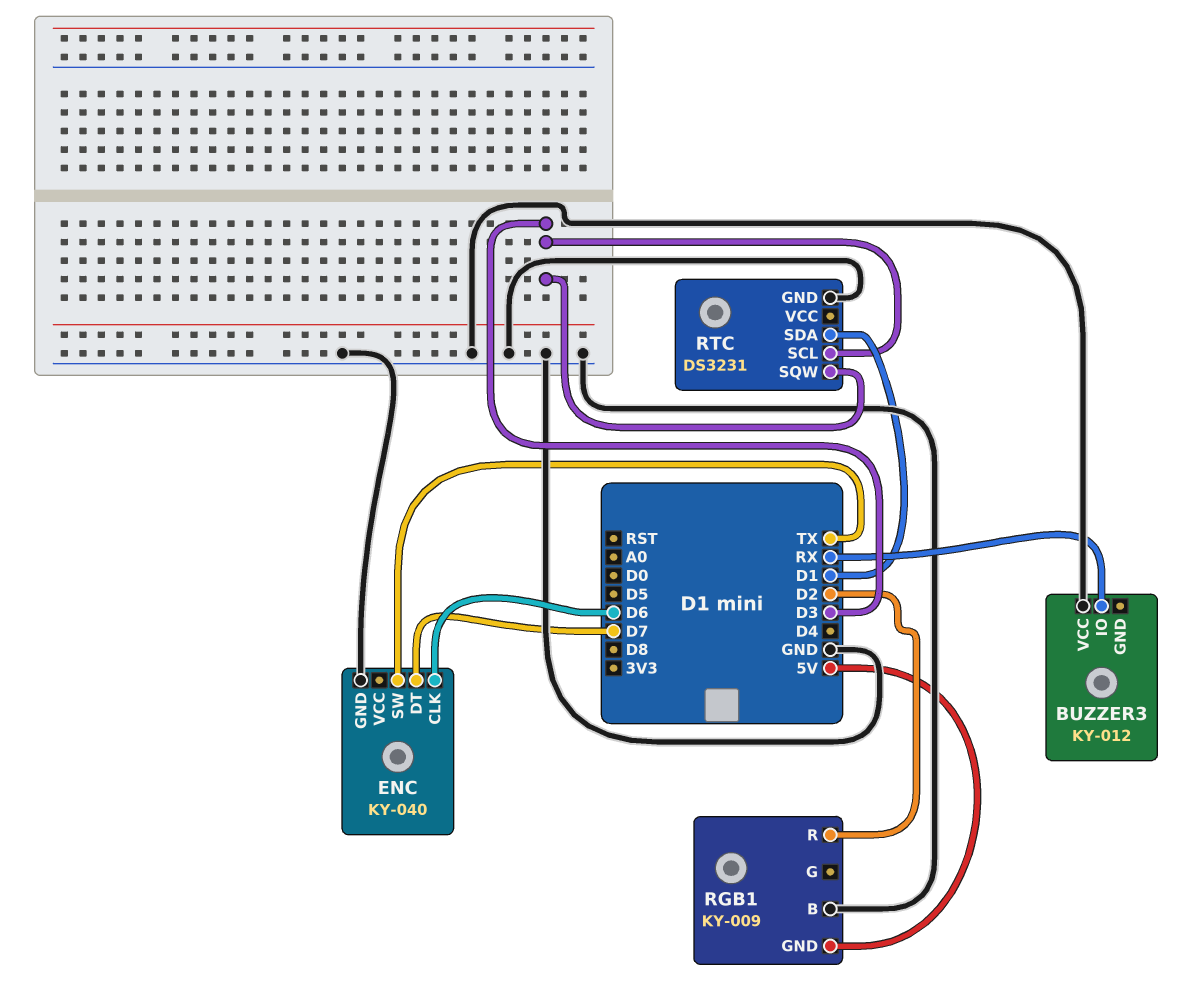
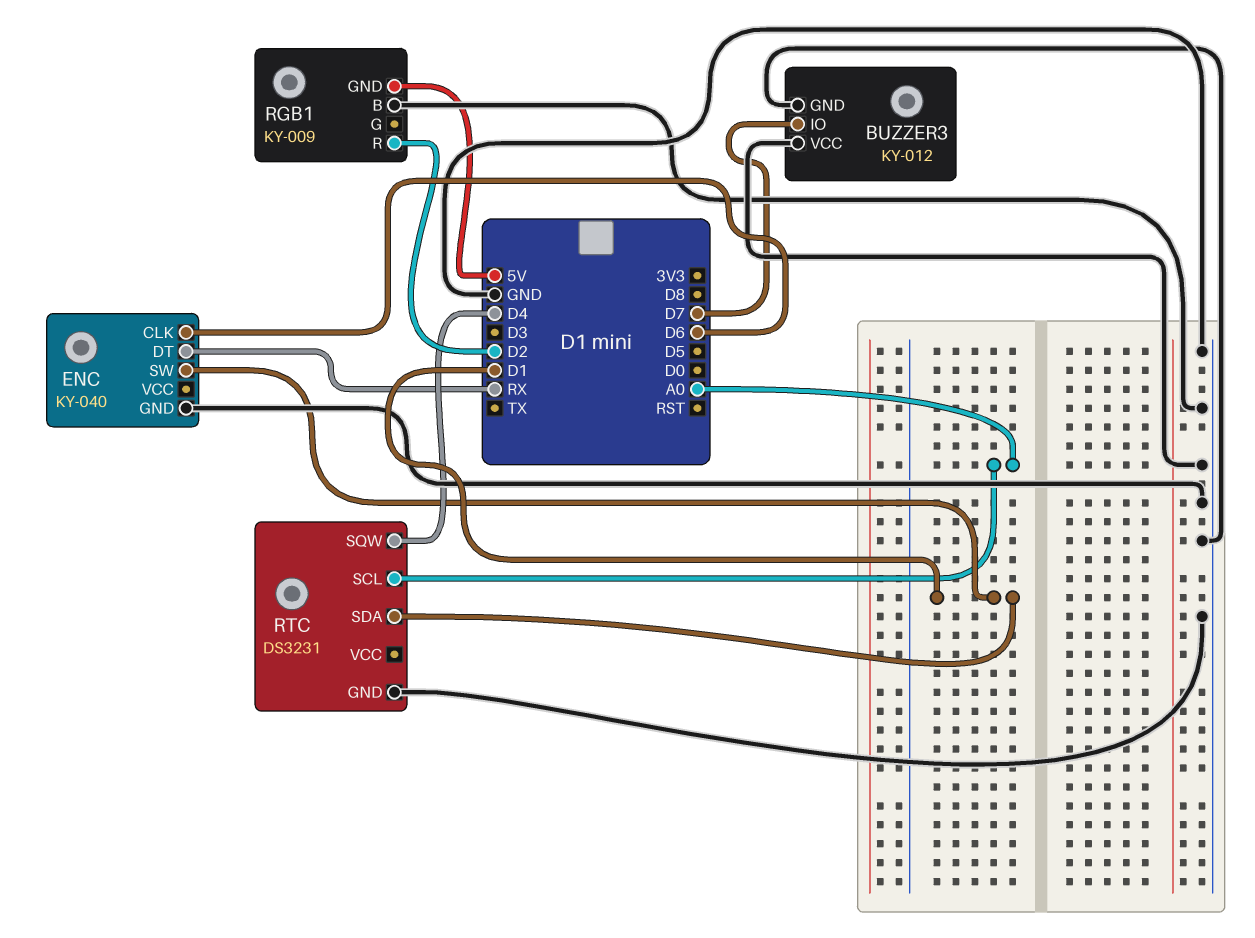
BUZZER3 pin GND: none -> GND
BUZZER3 pin IO: RX -> D7
ENC pin DT: D7 -> RX
ENC pin SW: TX -> D1
RTC pin SCL: D3 -> A0
RTC pin SQW: D3 -> D4

